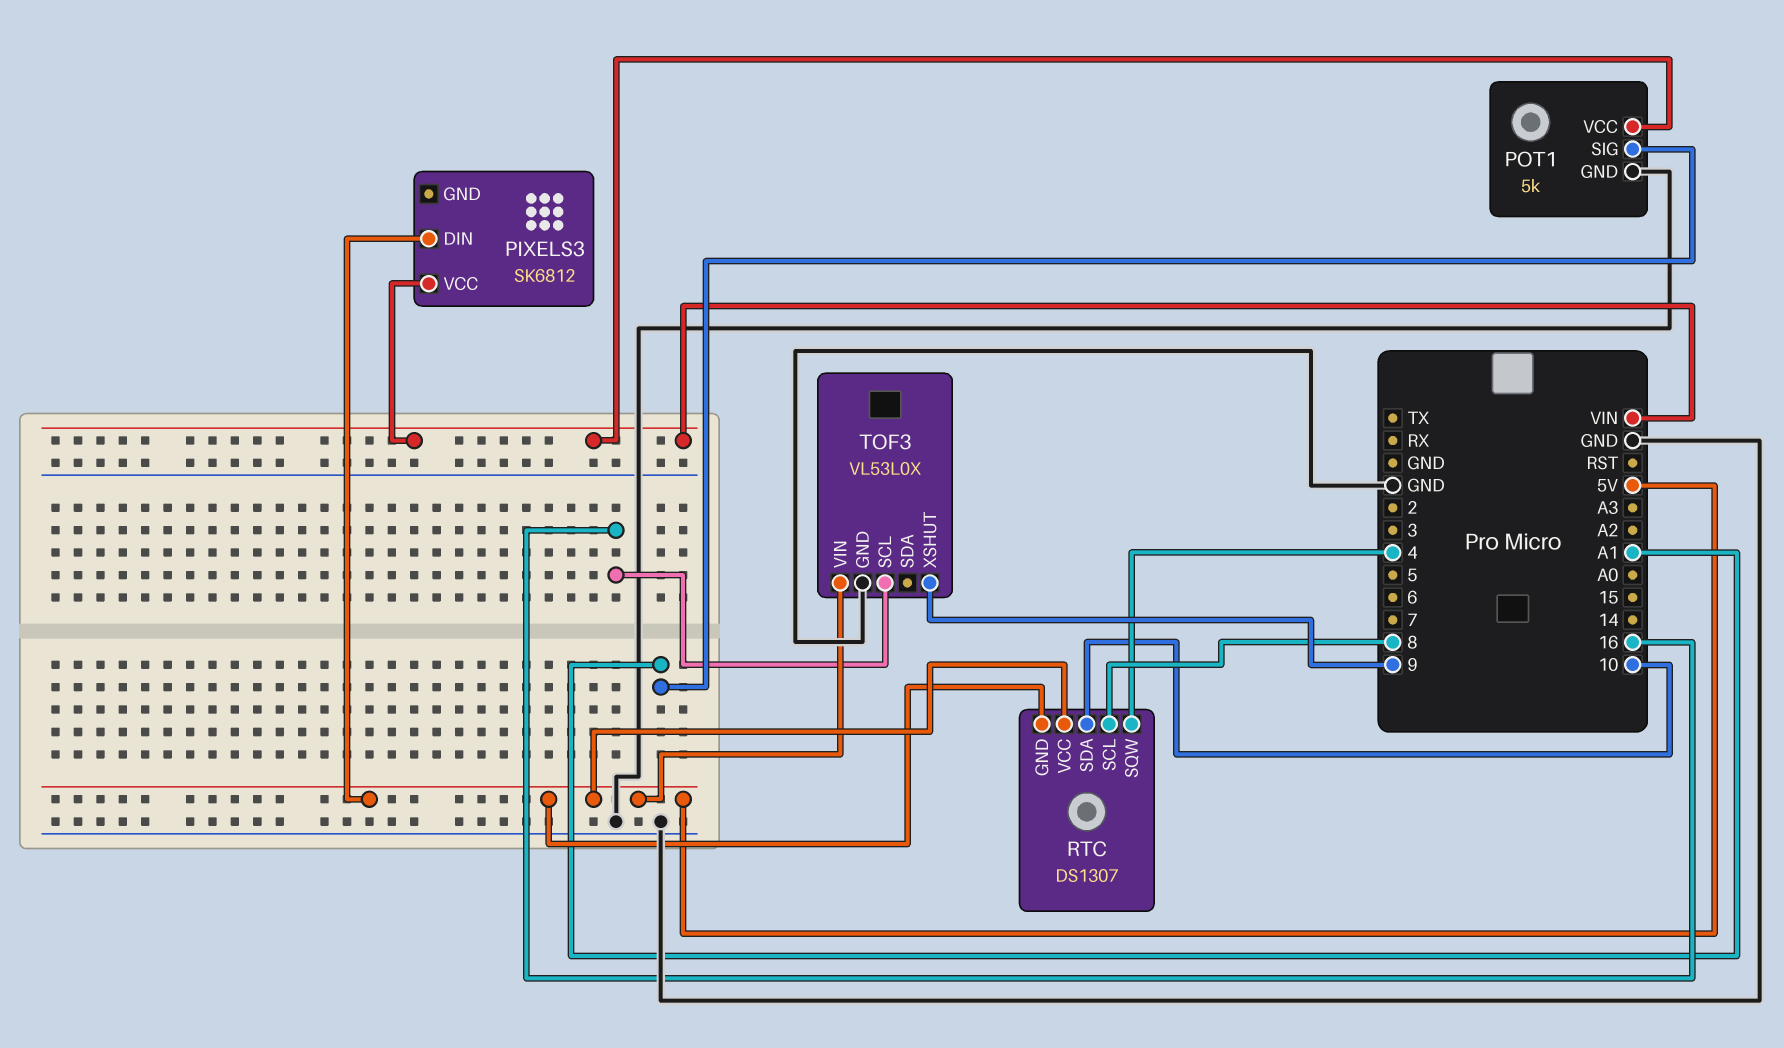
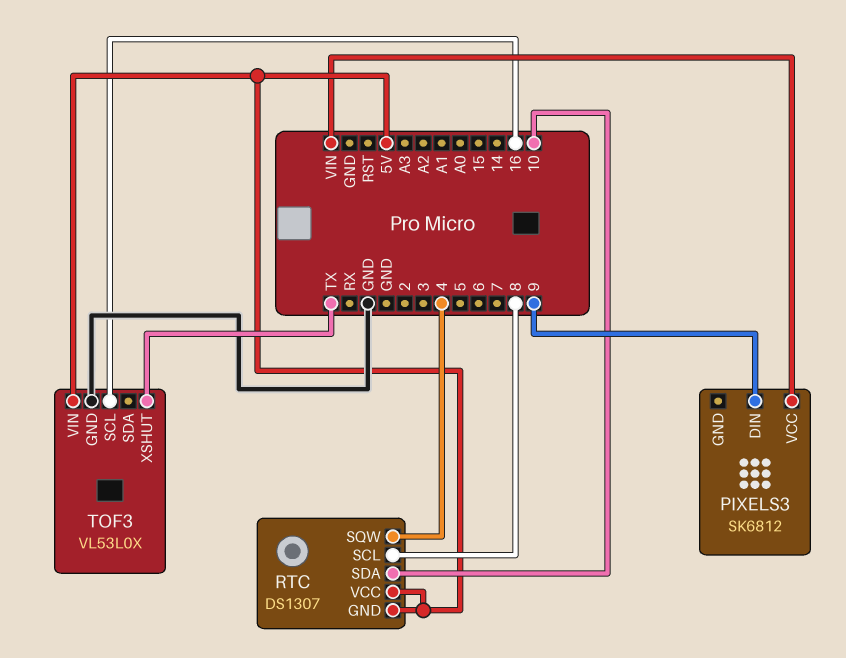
PIXELS3 pin DIN: 5V -> 9
POT1: 5k -> none
POT1 pin GND: GND -> none
POT1 pin SIG: A1 -> none
POT1 pin VCC: VIN -> none
TOF3 pin XSHUT: 9 -> TX

